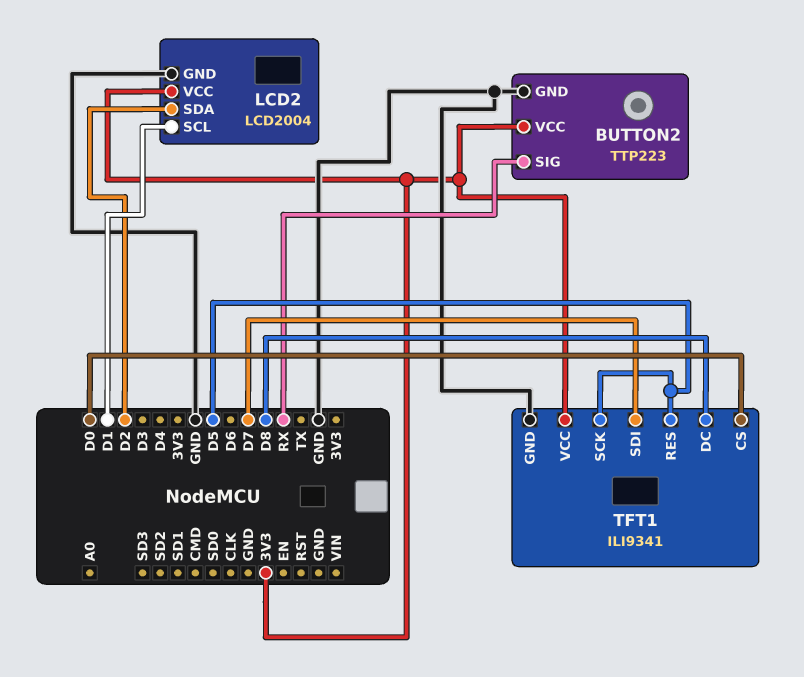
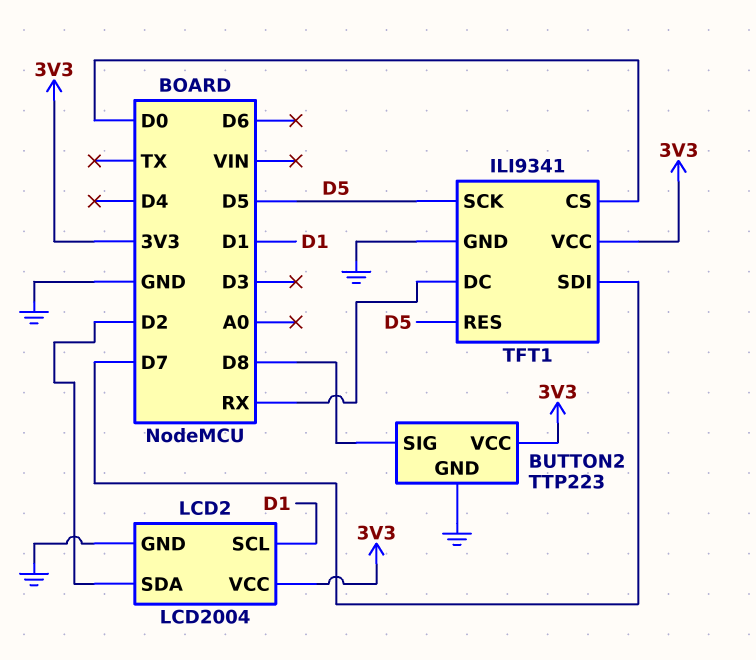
BUTTON2 pin SIG: RX -> D8
TFT1 pin DC: D8 -> RX

